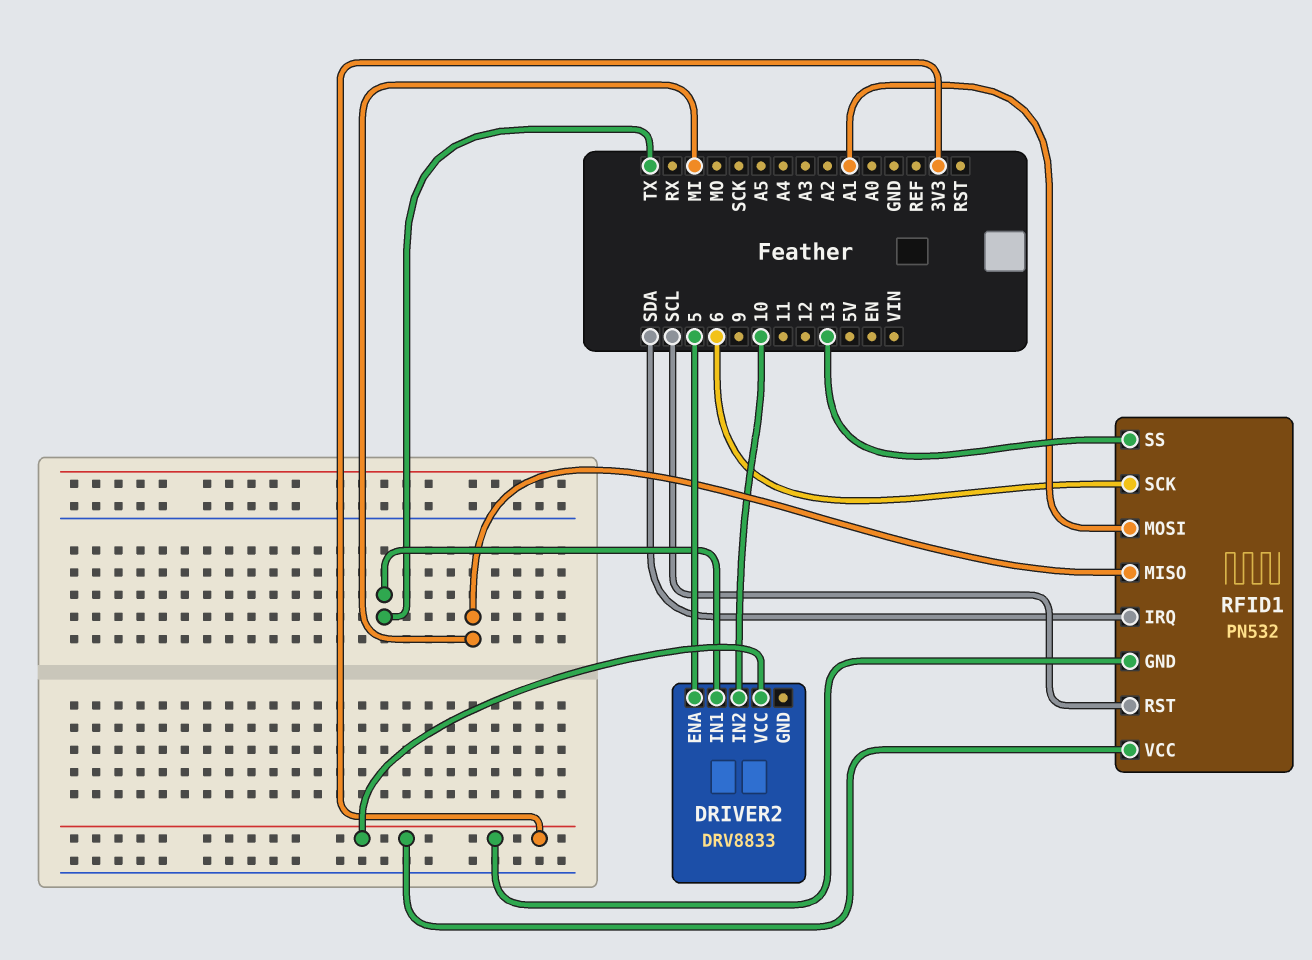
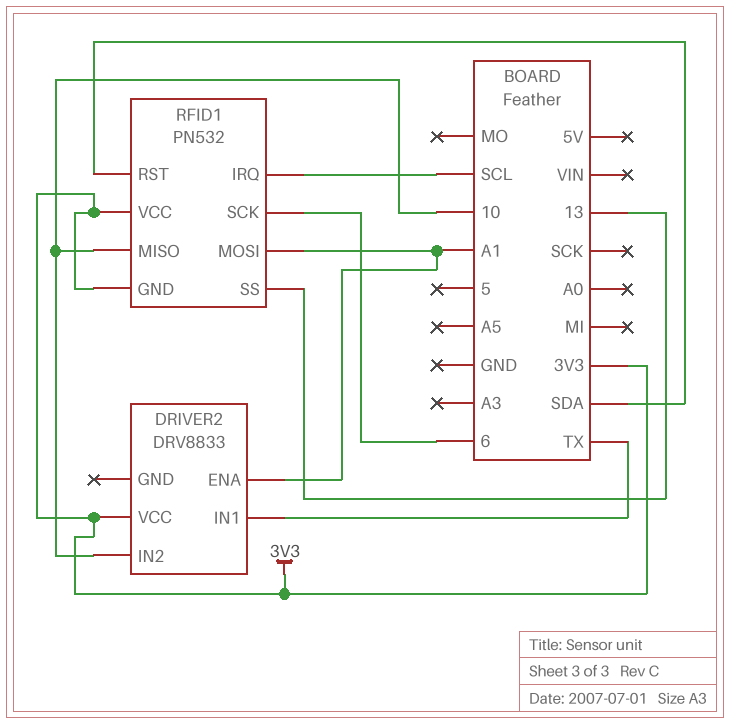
DRIVER2 pin ENA: 5 -> A1
RFID1 pin IRQ: SDA -> SCL
RFID1 pin MISO: MI -> 10
RFID1 pin RST: SCL -> SDA

